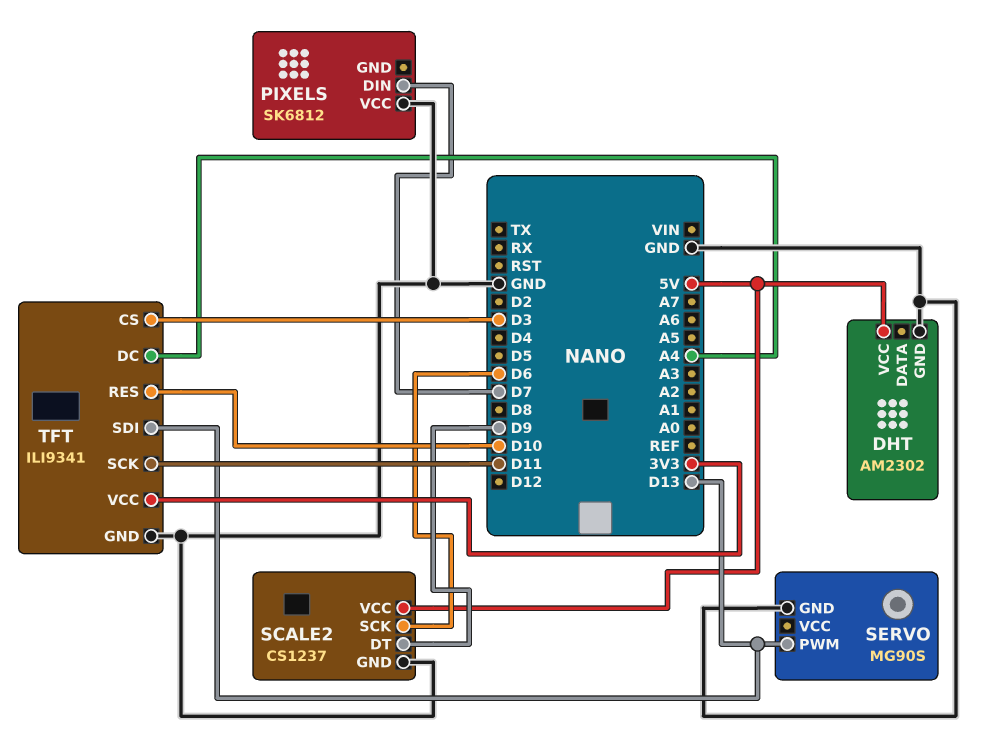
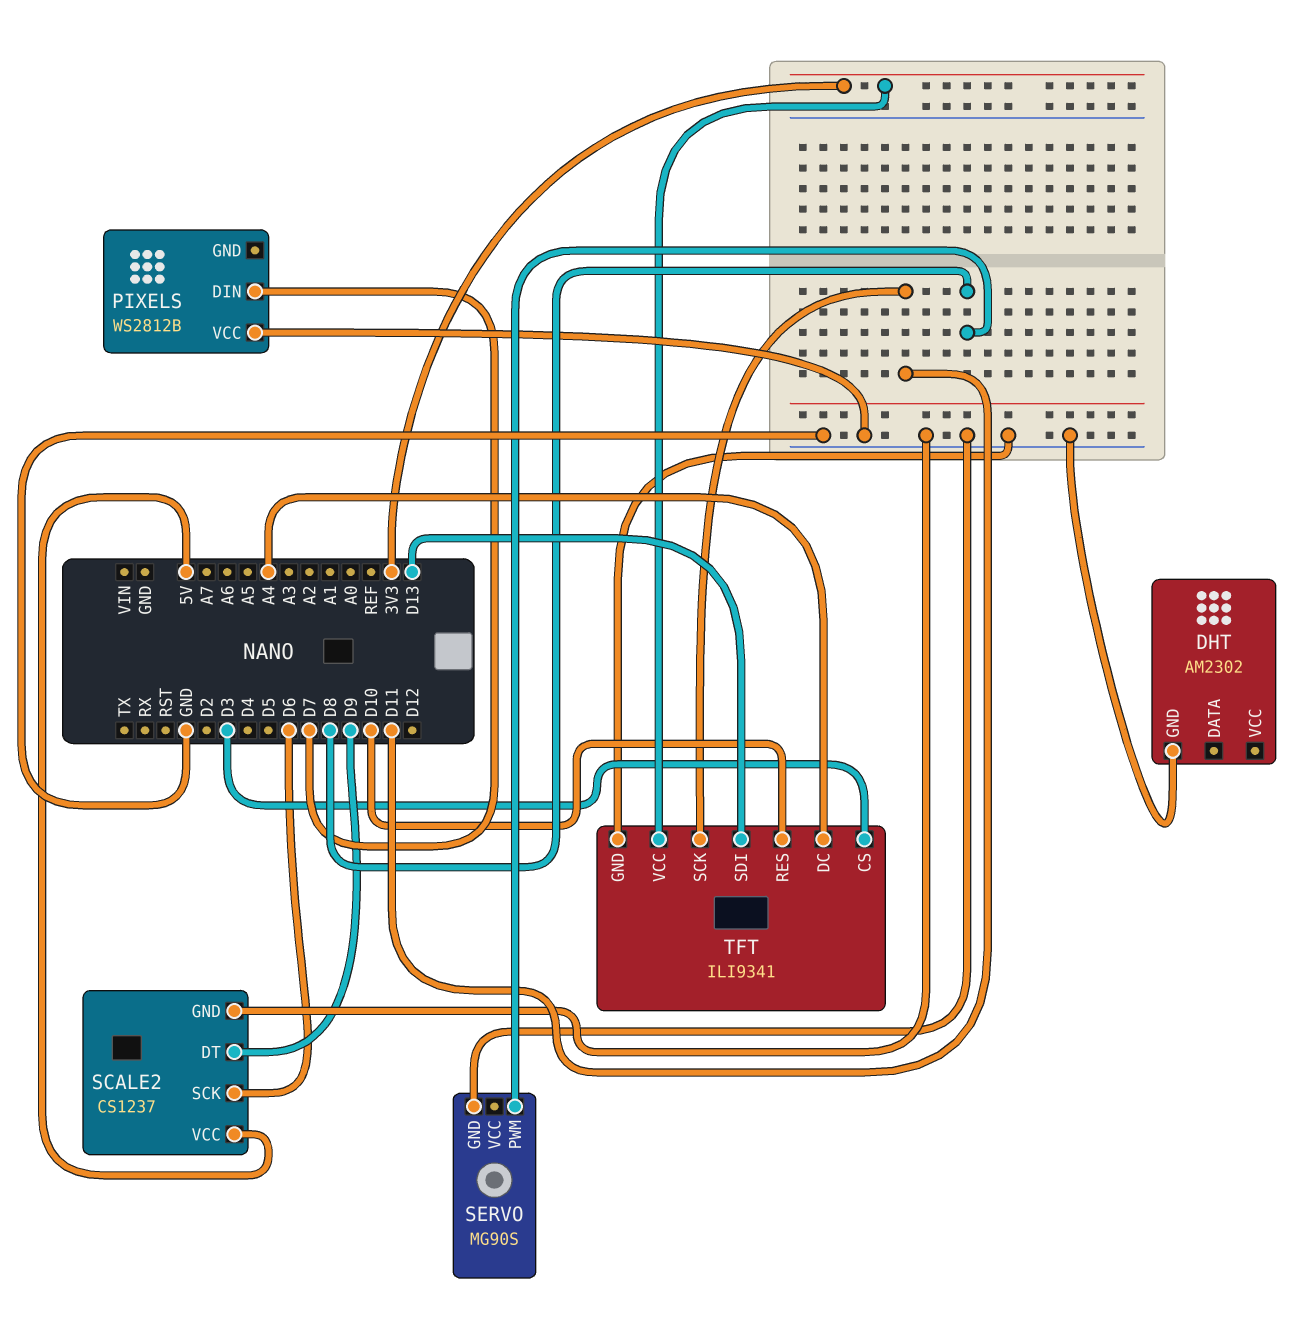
DHT pin VCC: 5V -> none
PIXELS: SK6812 -> WS2812B
SERVO pin PWM: D13 -> D8

